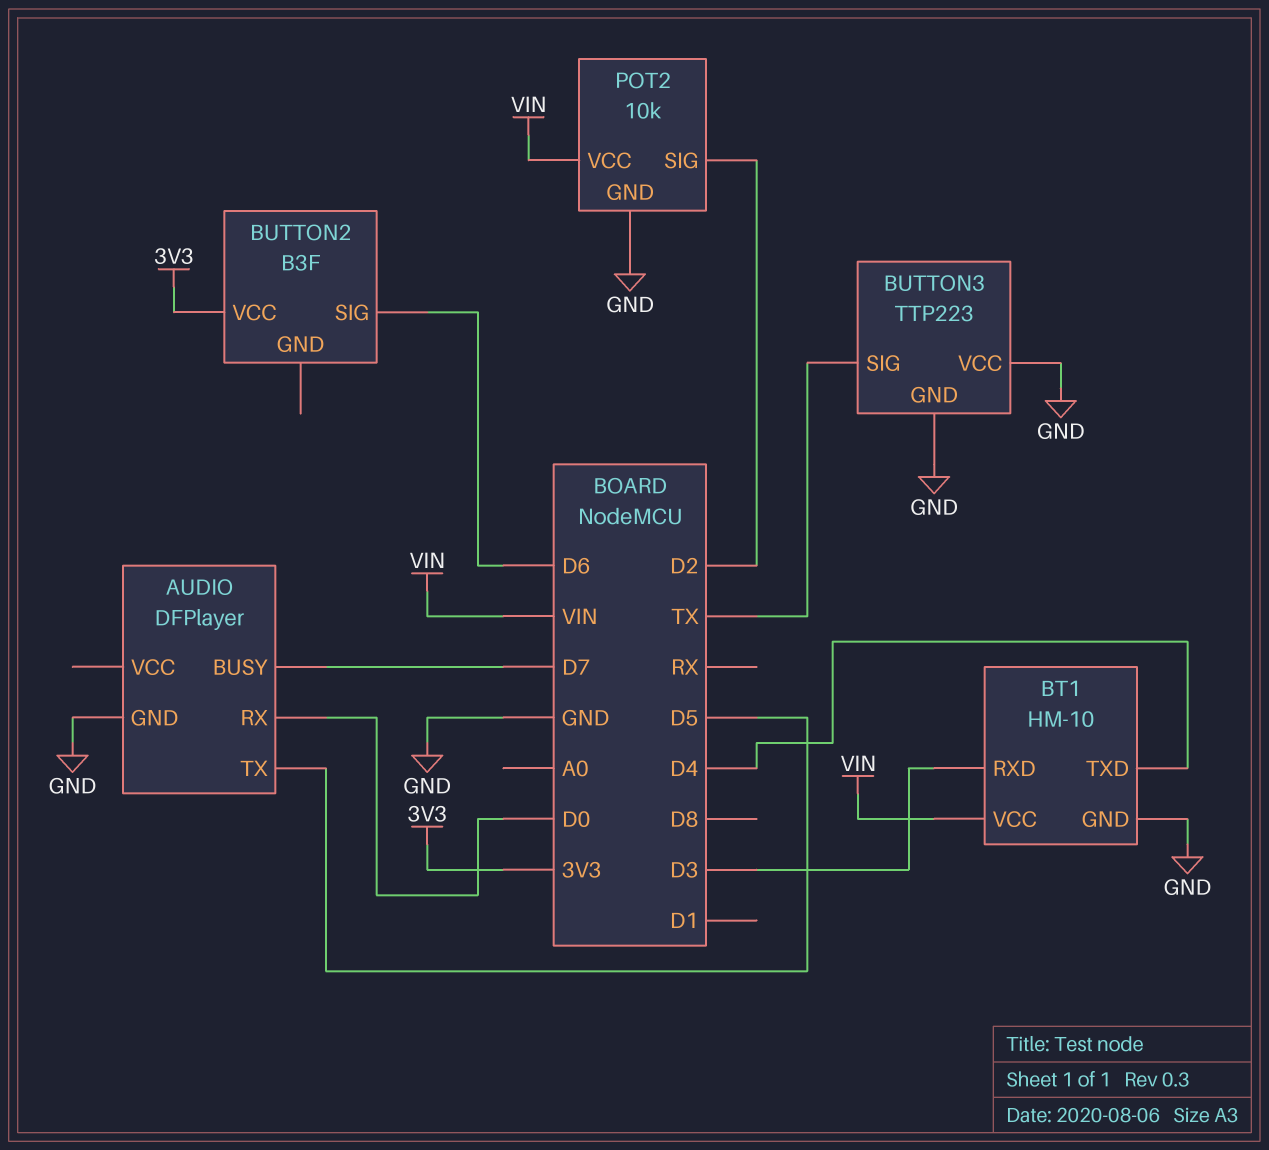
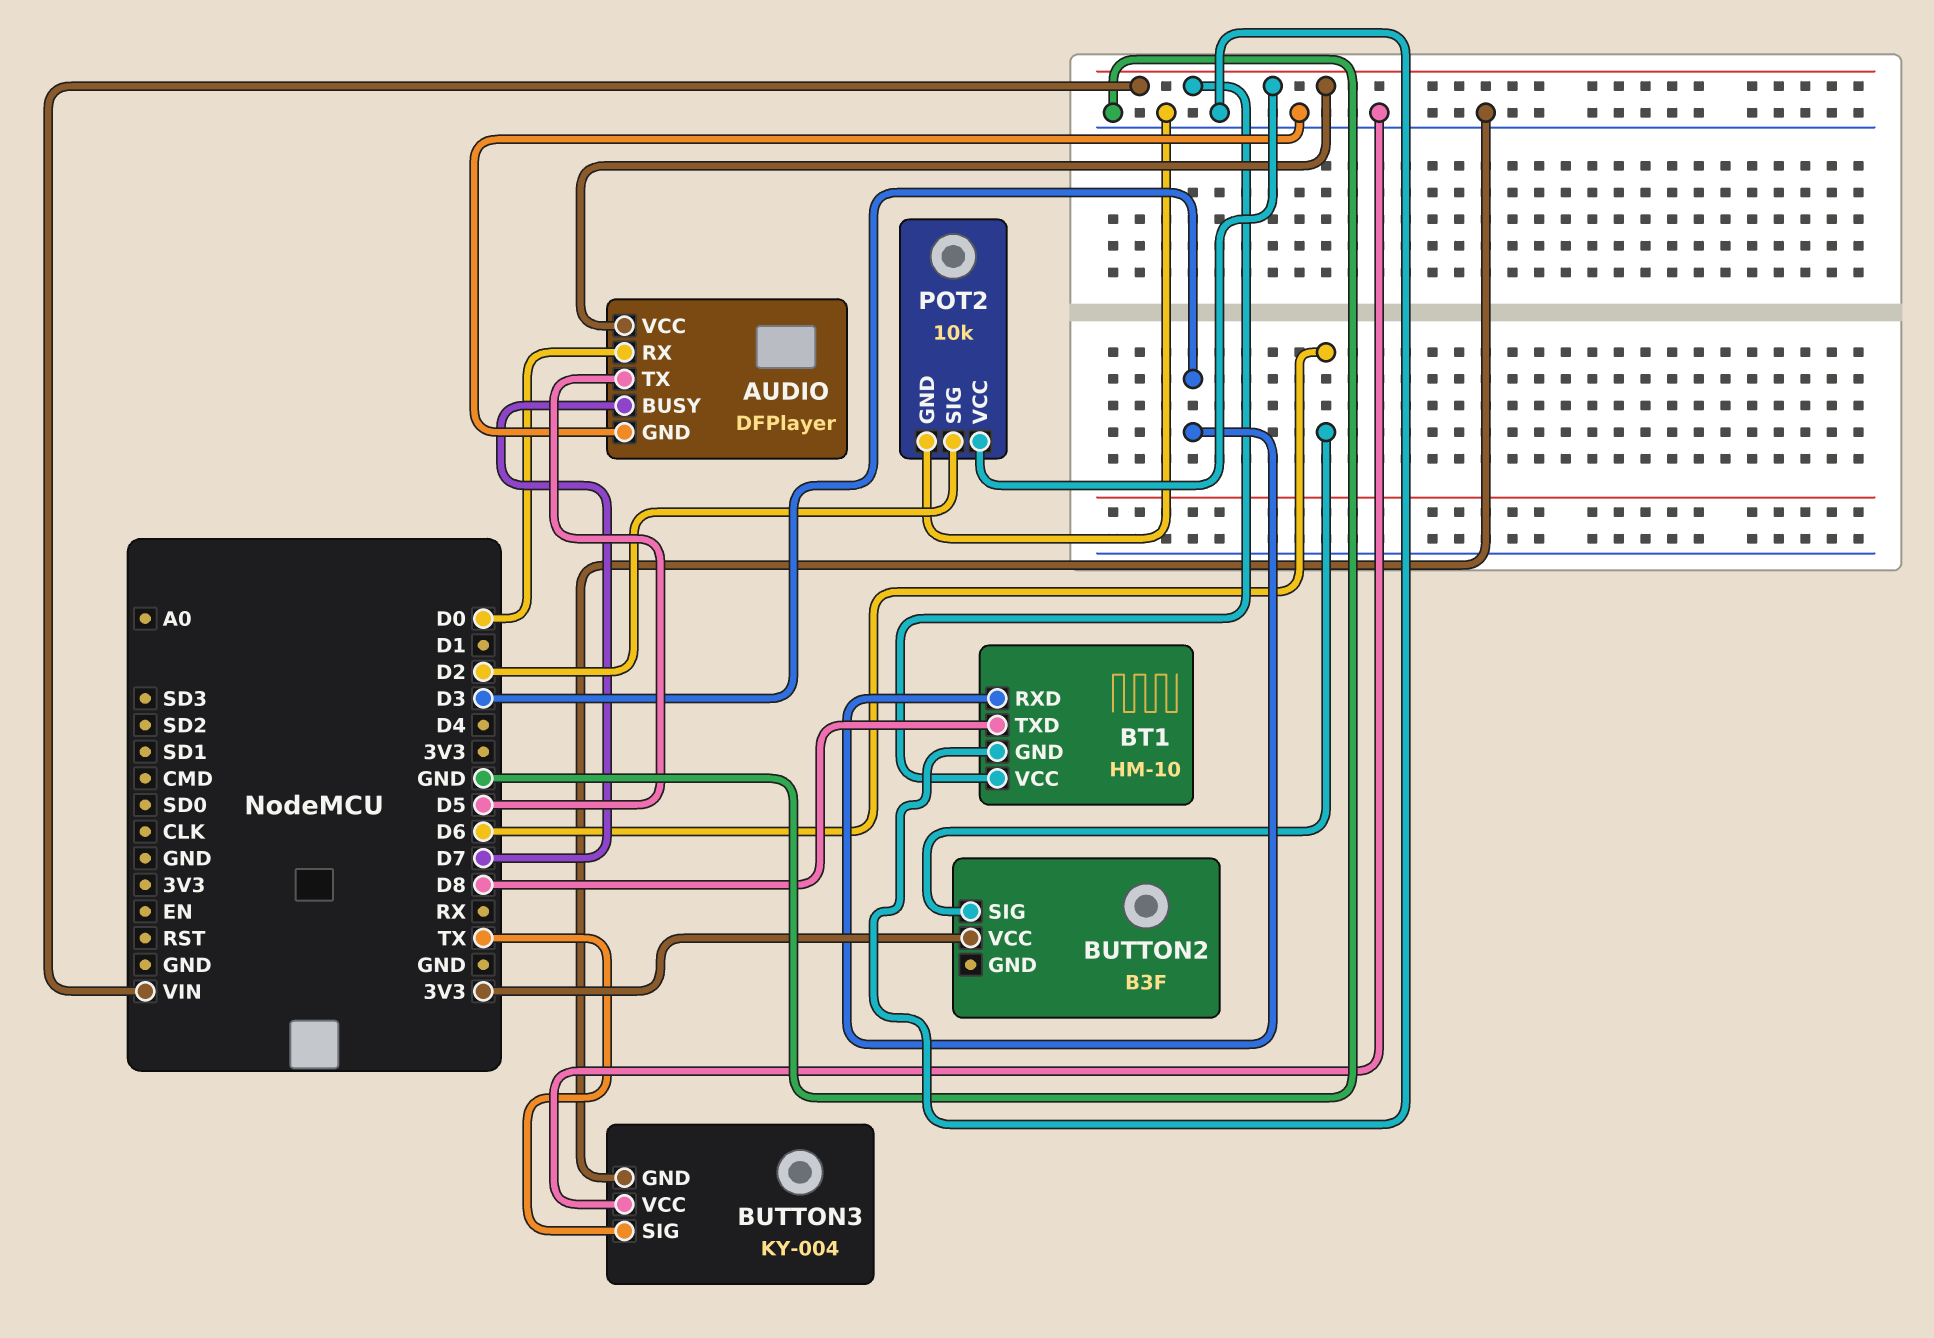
AUDIO pin VCC: none -> VIN
BT1 pin TXD: D4 -> D8
BUTTON3: TTP223 -> KY-004

